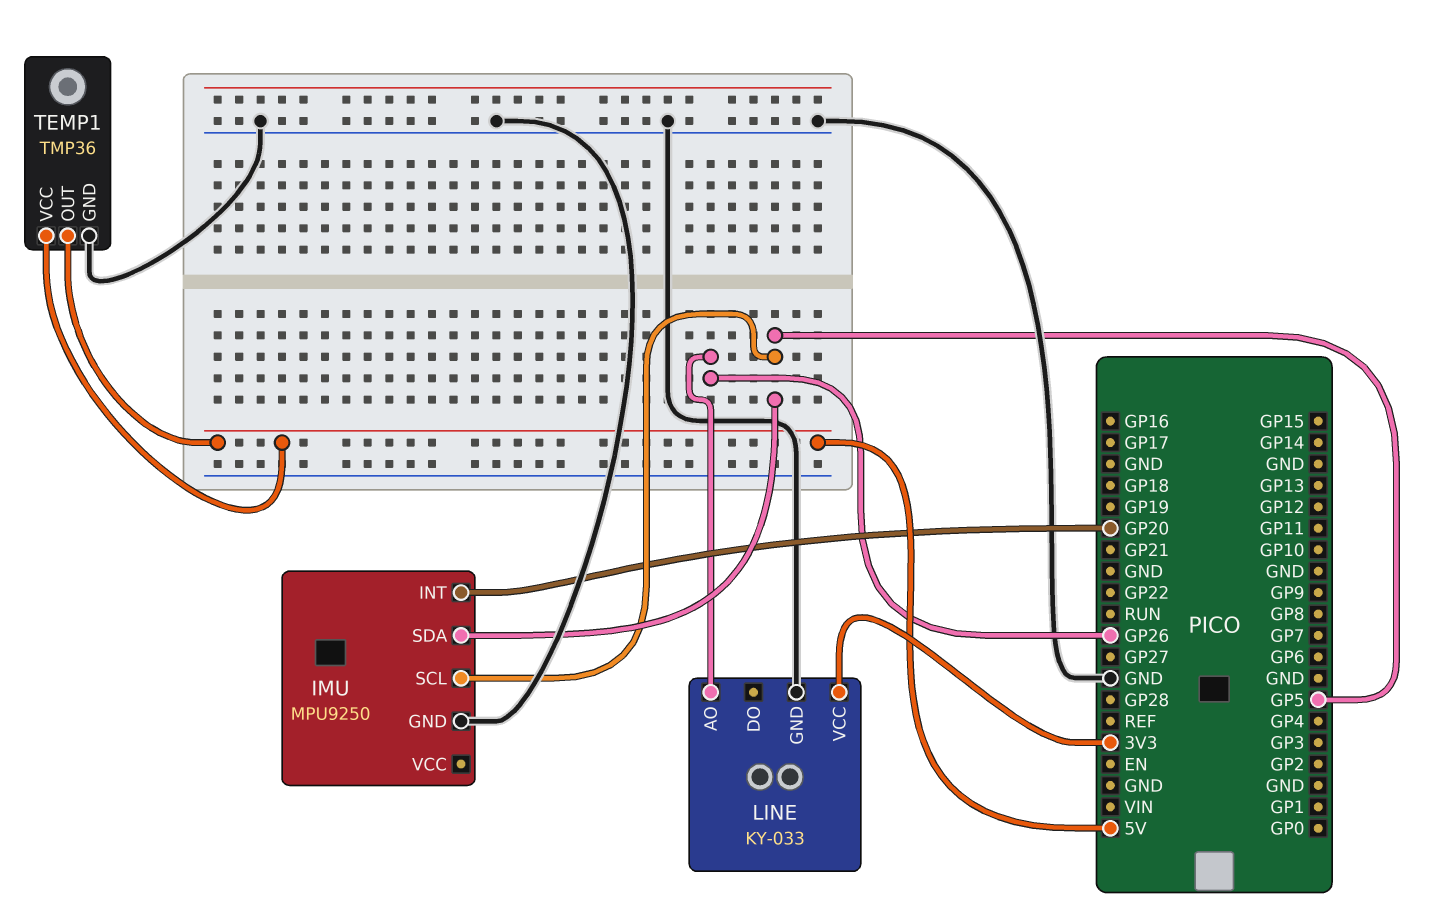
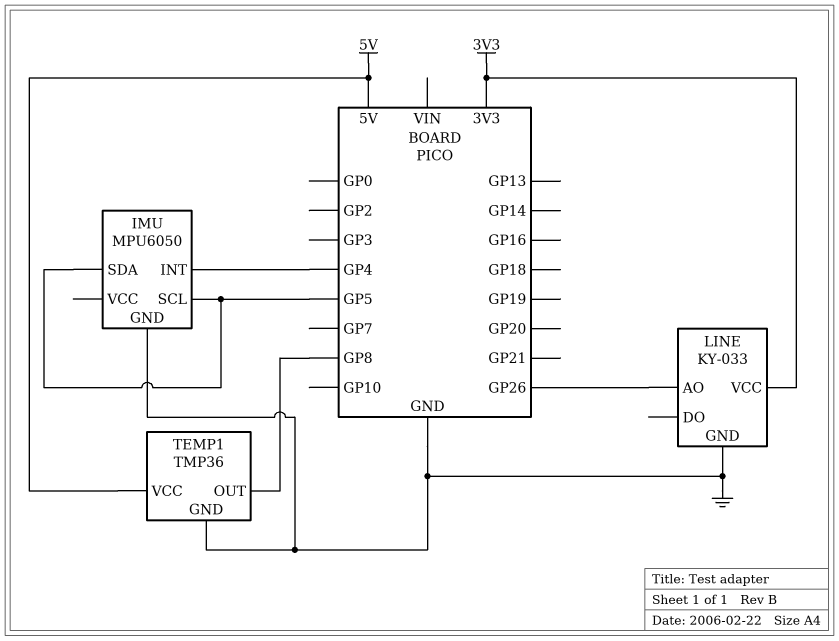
IMU: MPU9250 -> MPU6050
IMU pin INT: GP20 -> GP4
TEMP1 pin OUT: 5V -> GP8

